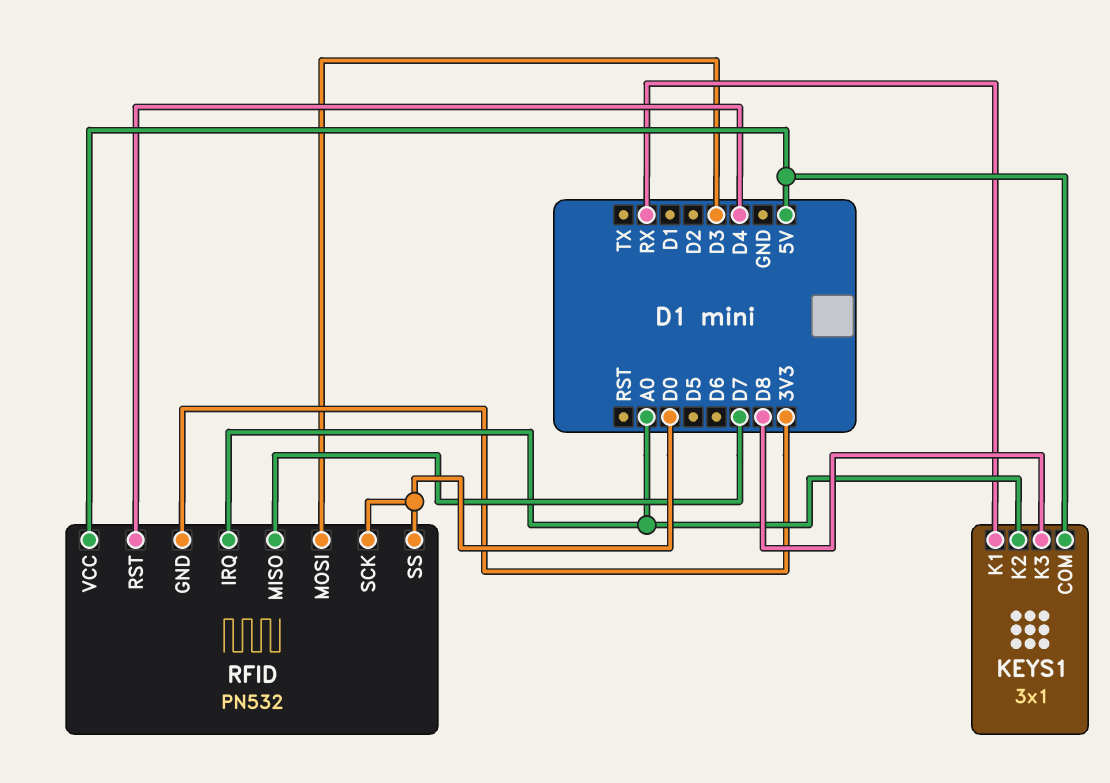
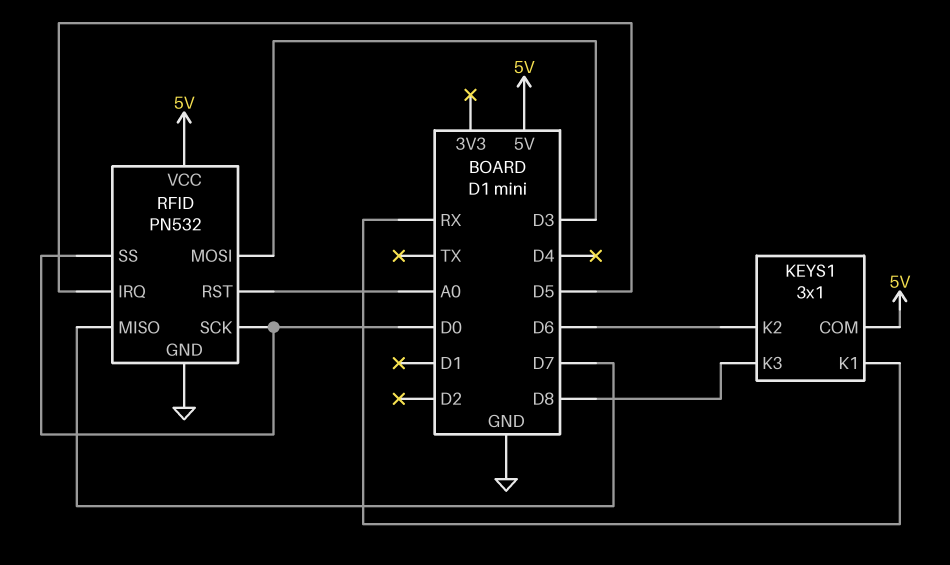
KEYS1 pin K2: A0 -> D6
RFID pin GND: 3V3 -> GND
RFID pin IRQ: A0 -> D5
RFID pin RST: D4 -> A0

